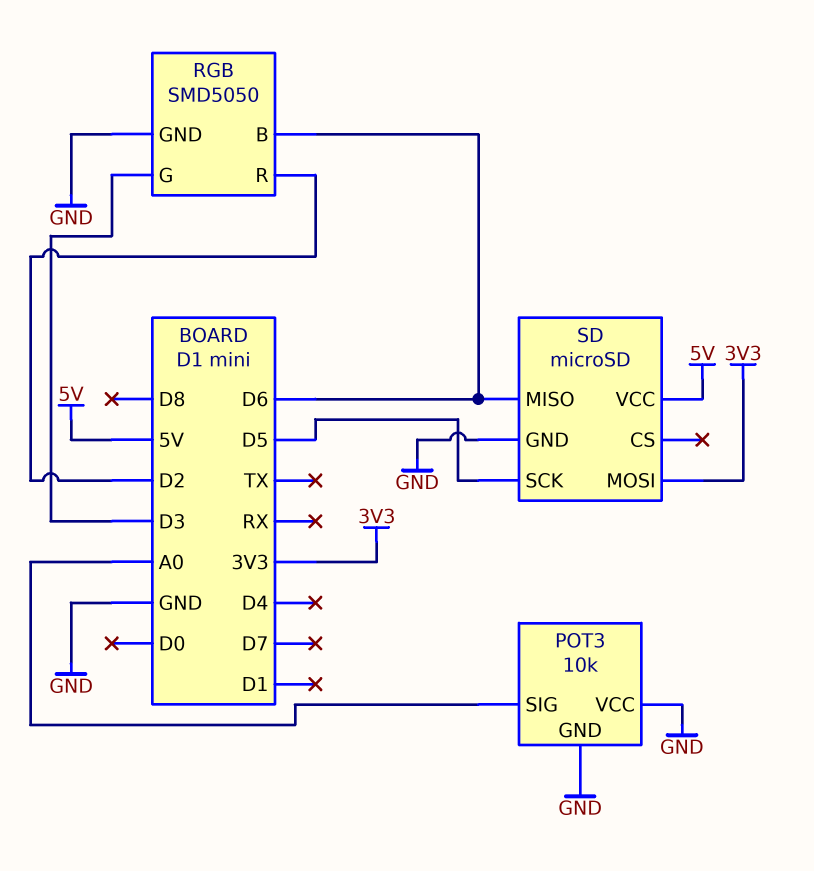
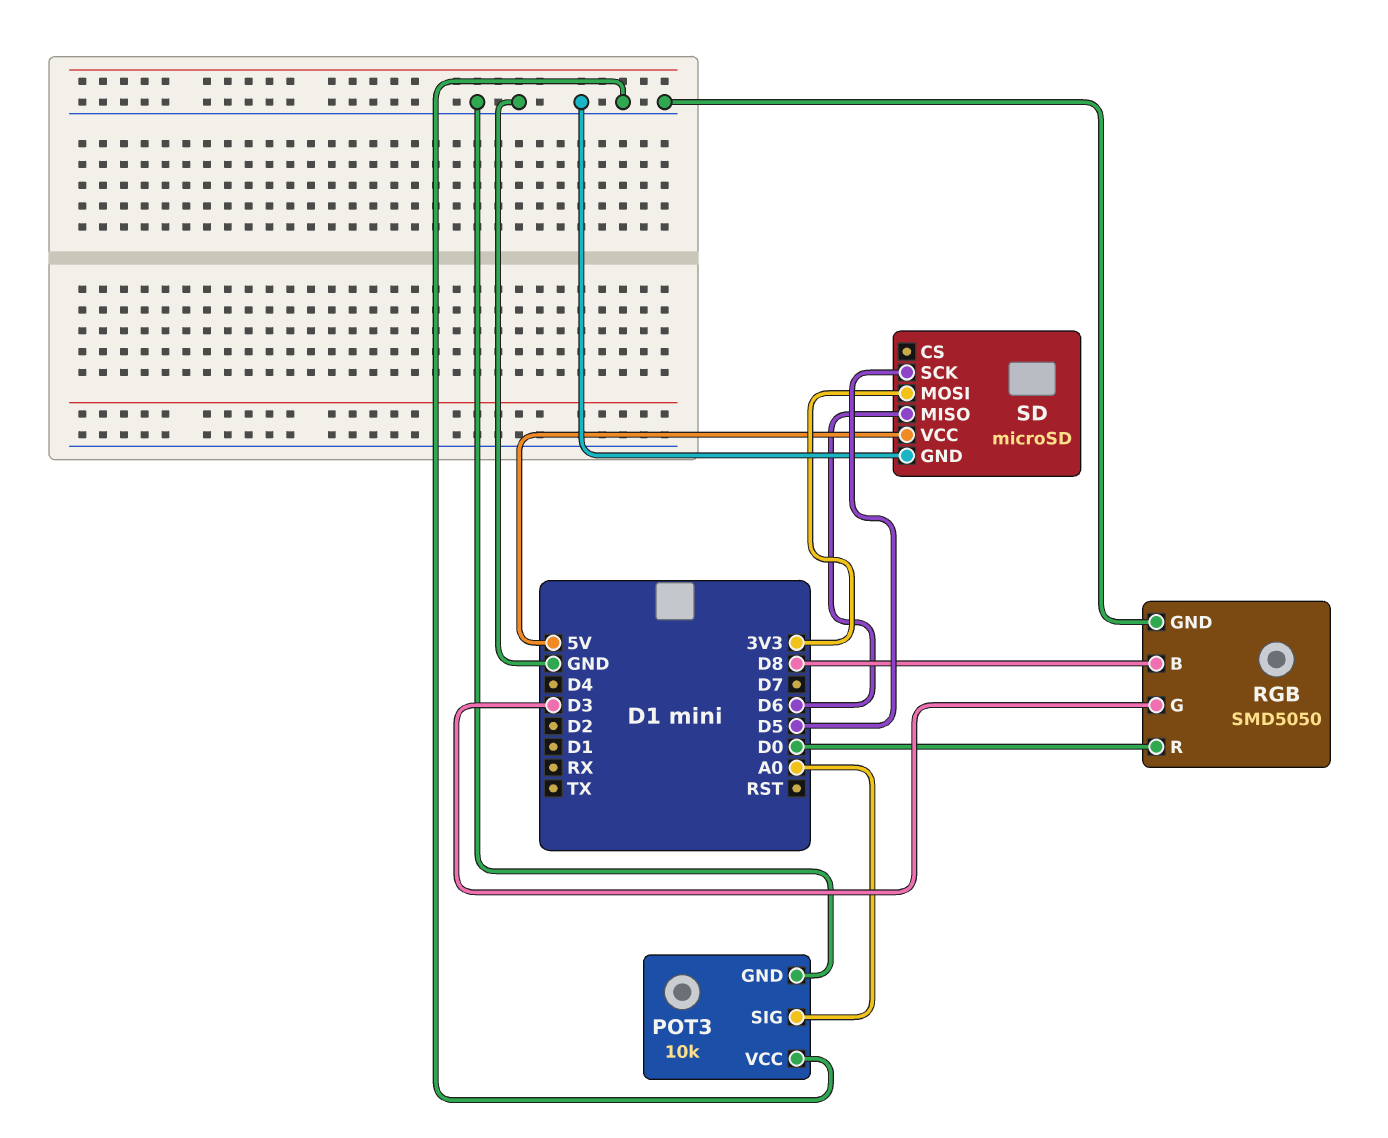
RGB pin B: D6 -> D8
RGB pin R: D2 -> D0

